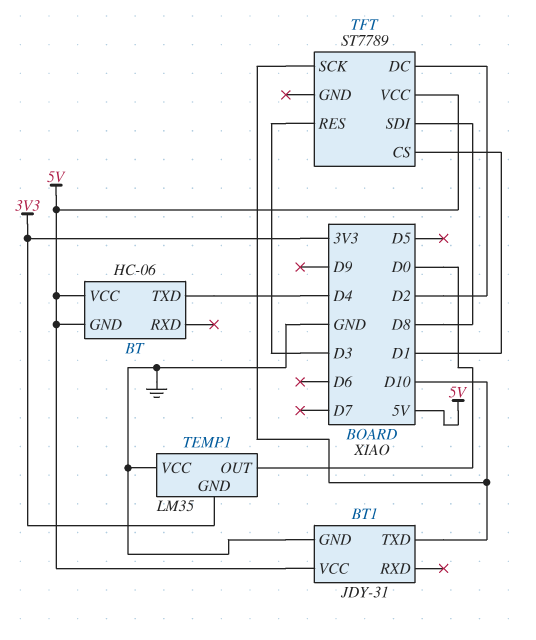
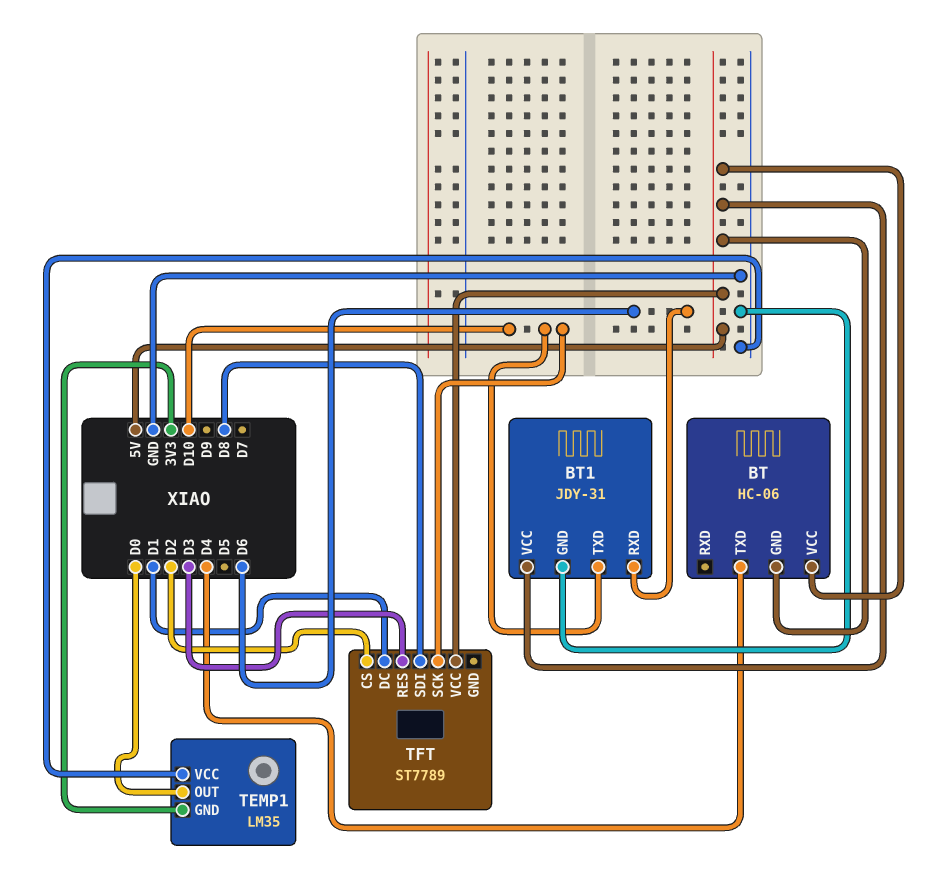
BT1 pin RXD: none -> D6
TFT pin CS: D1 -> D2
TFT pin DC: D2 -> D1

